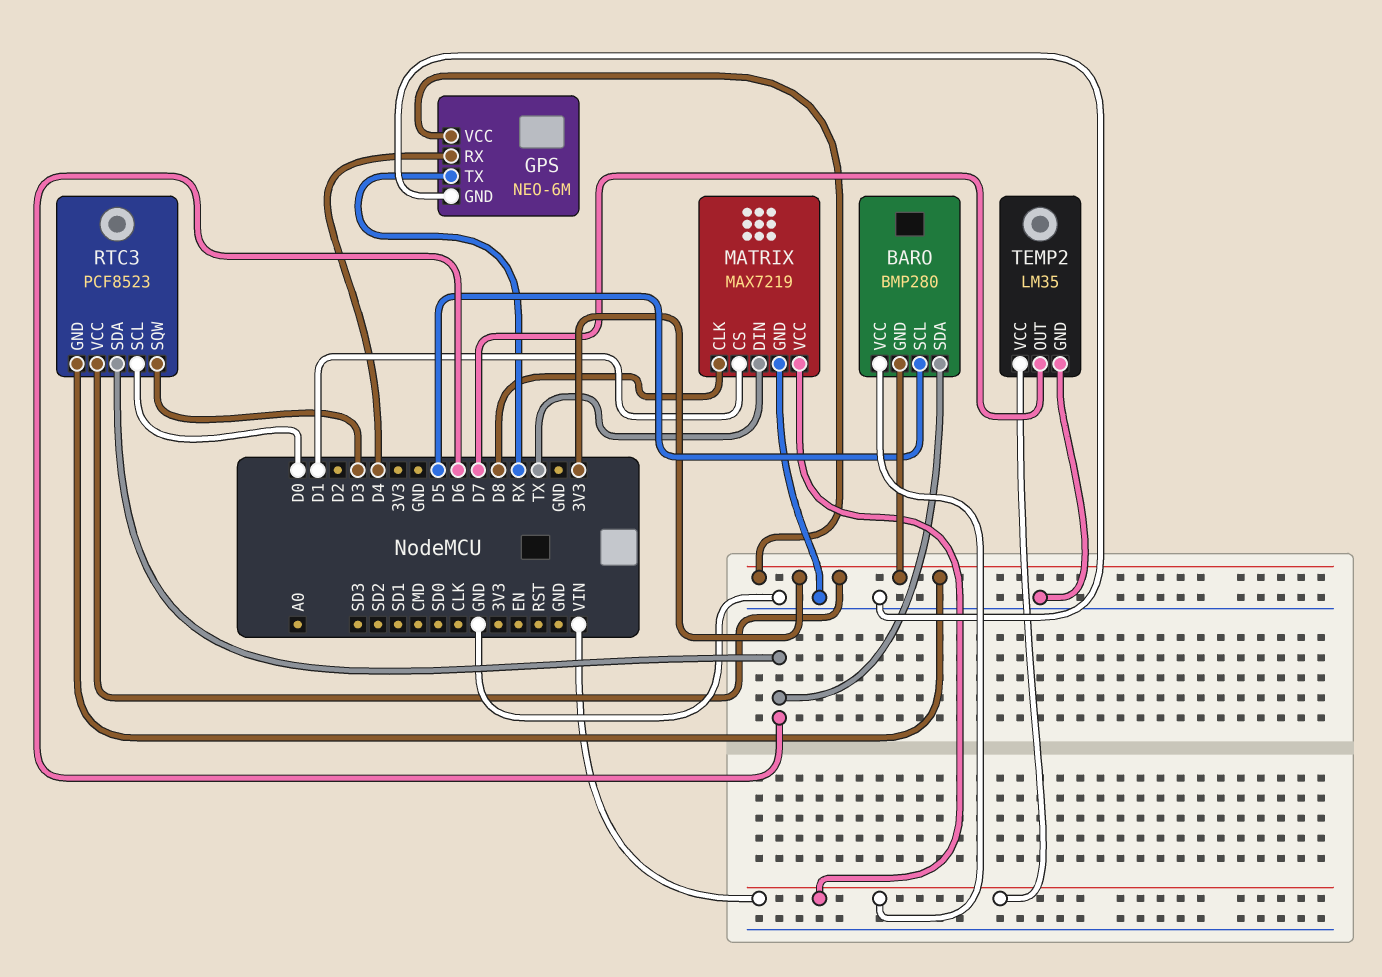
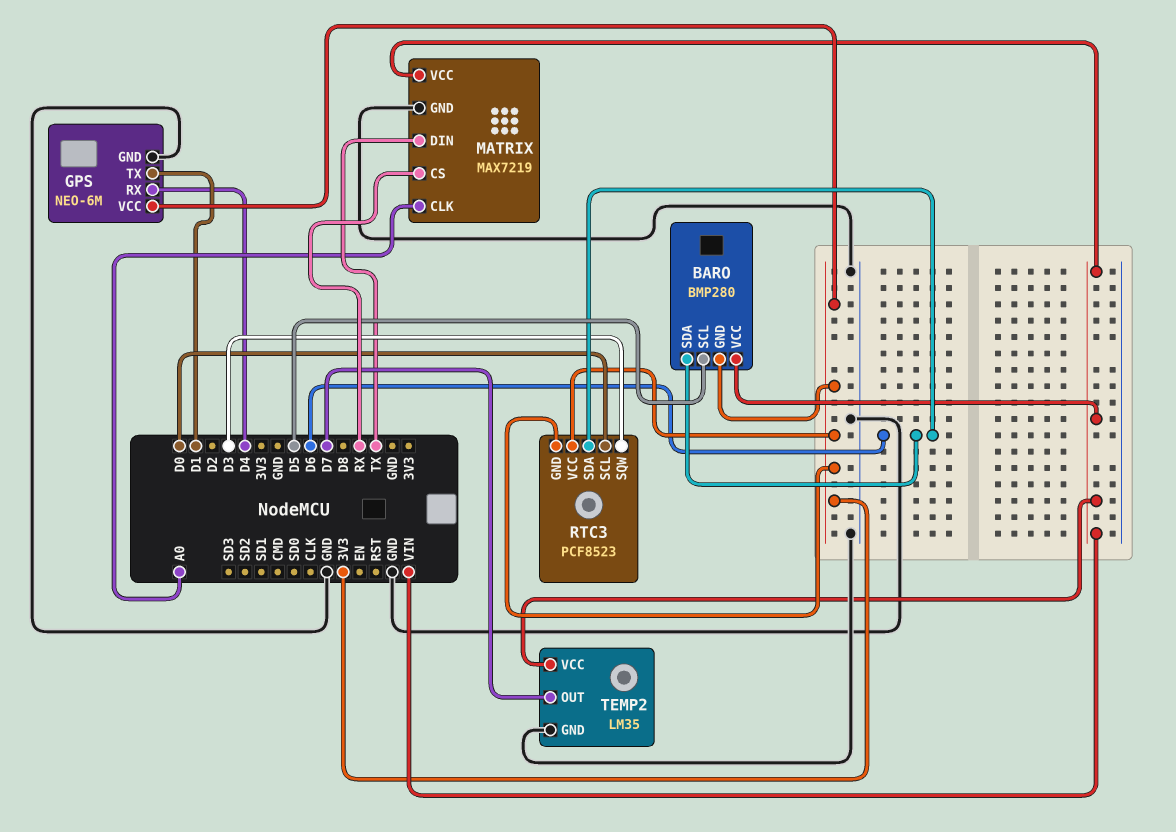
GPS pin TX: RX -> D1
MATRIX pin CLK: D8 -> A0
MATRIX pin CS: D1 -> RX

